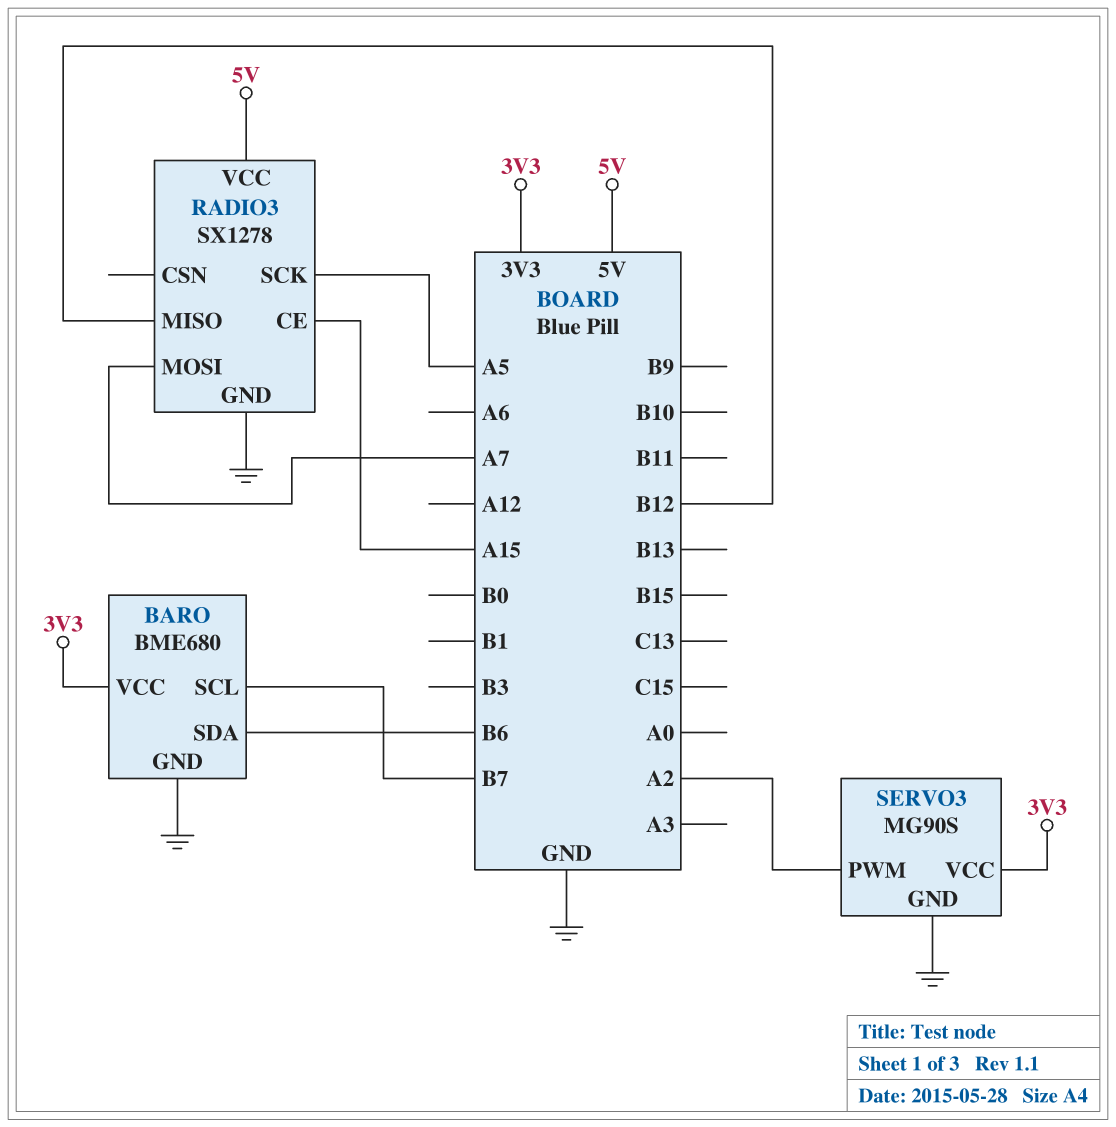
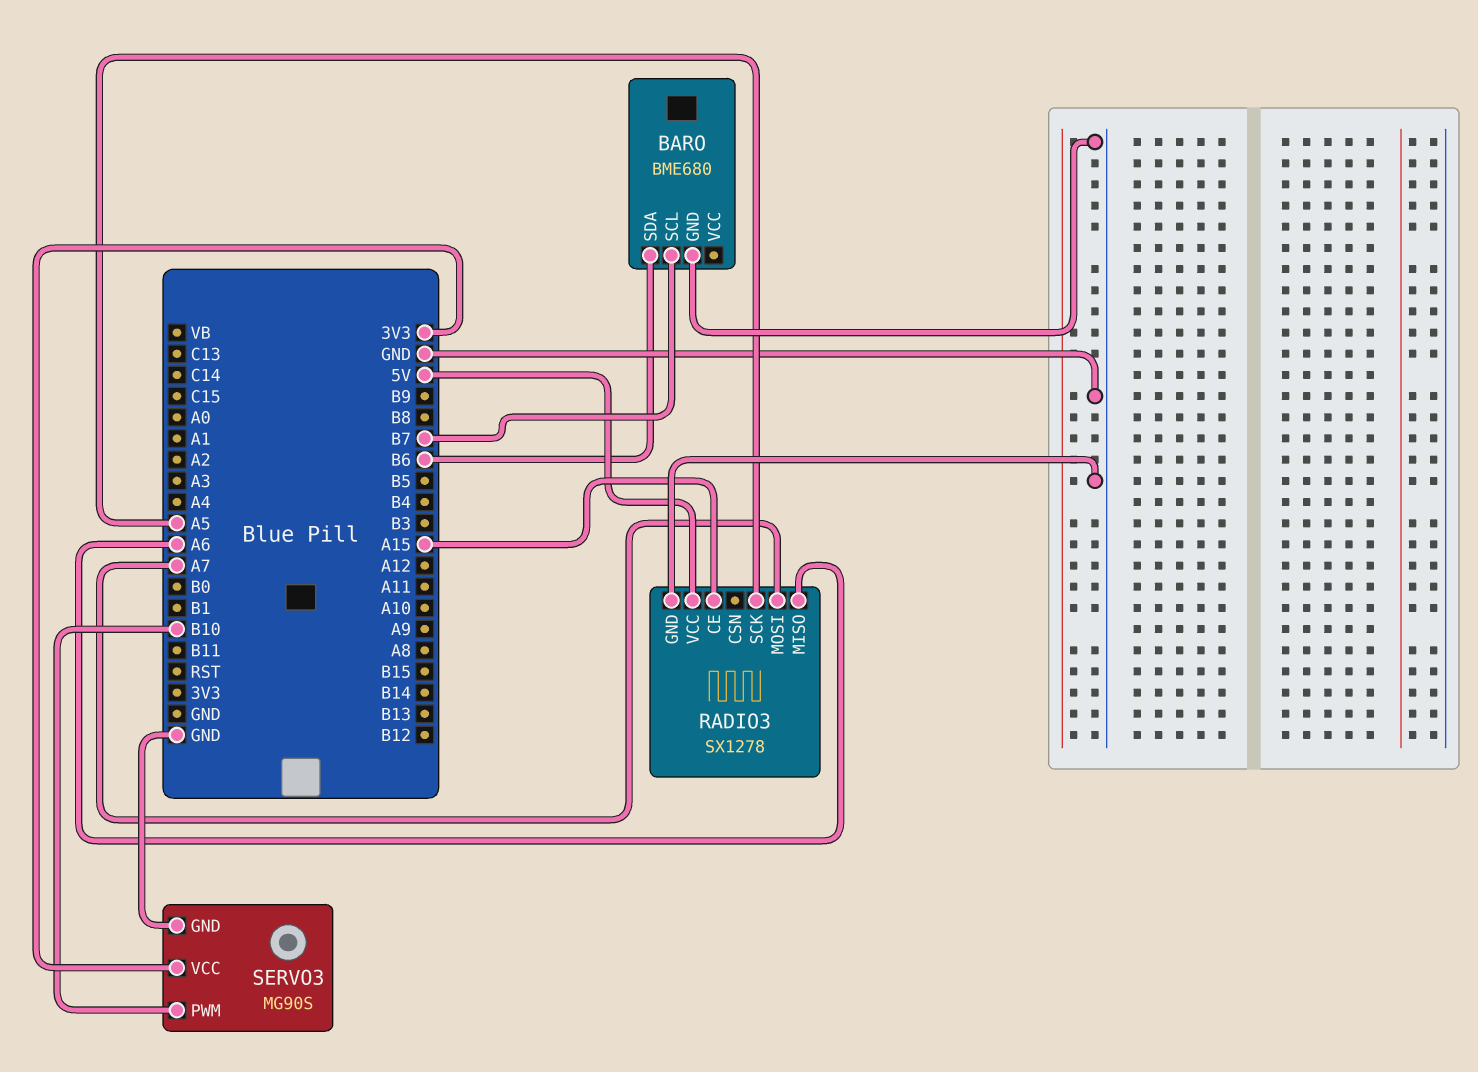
BARO pin VCC: 3V3 -> none
RADIO3 pin MISO: B12 -> A6
SERVO3 pin PWM: A2 -> B10

